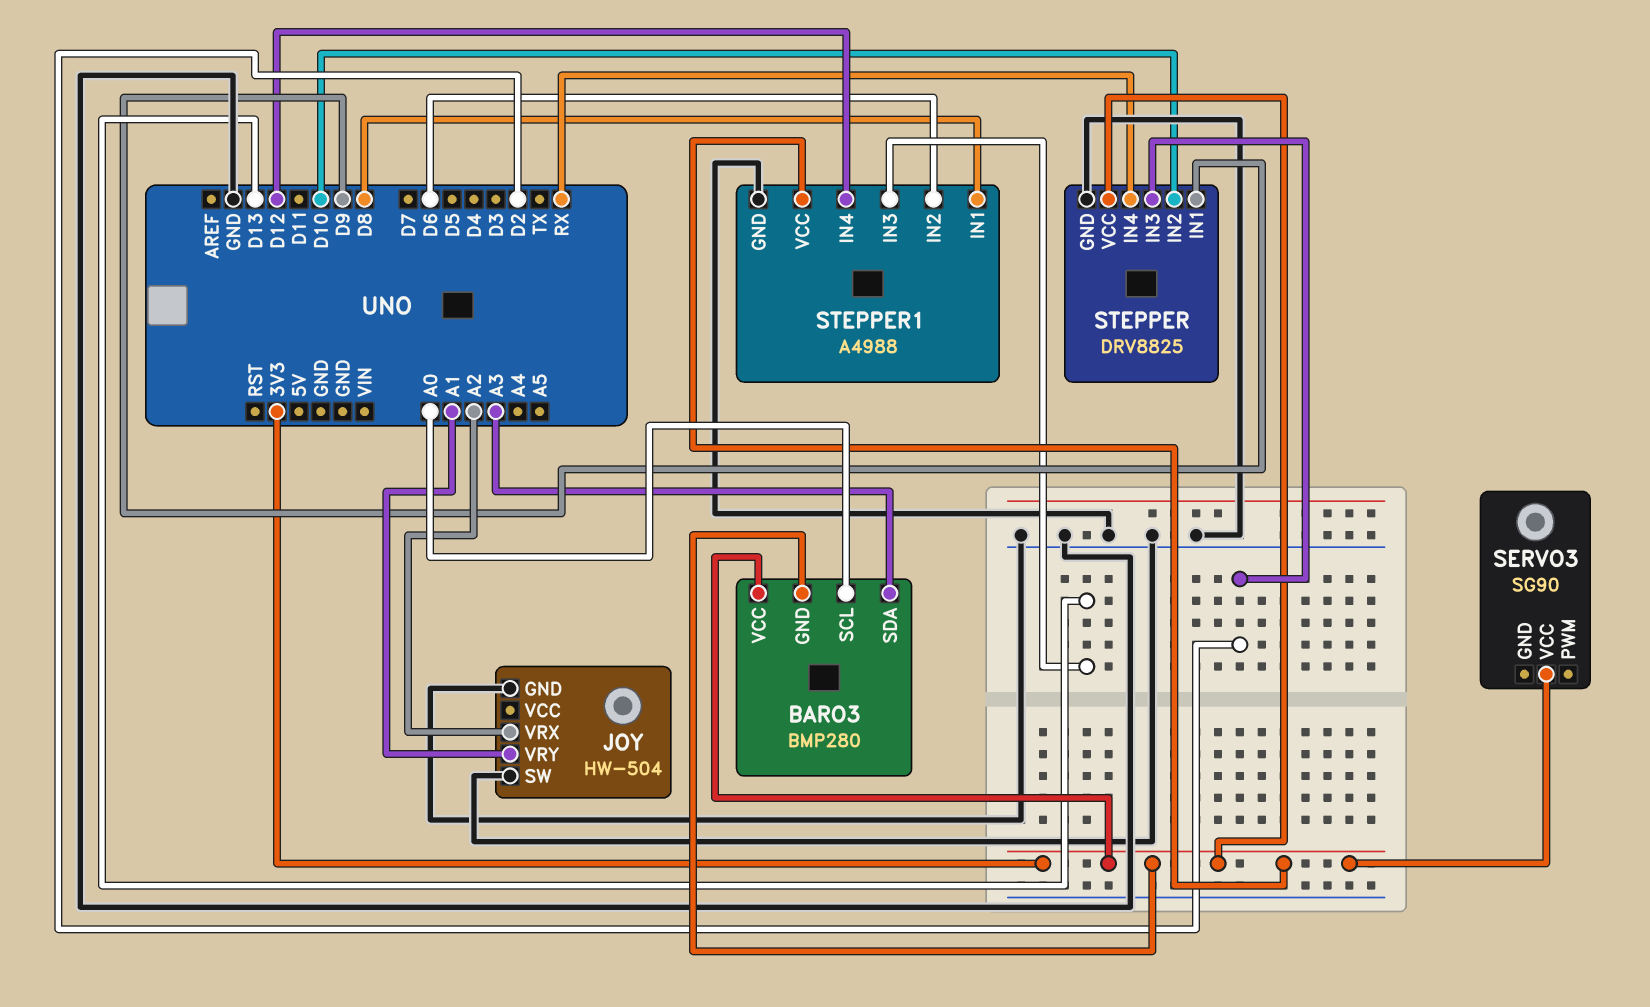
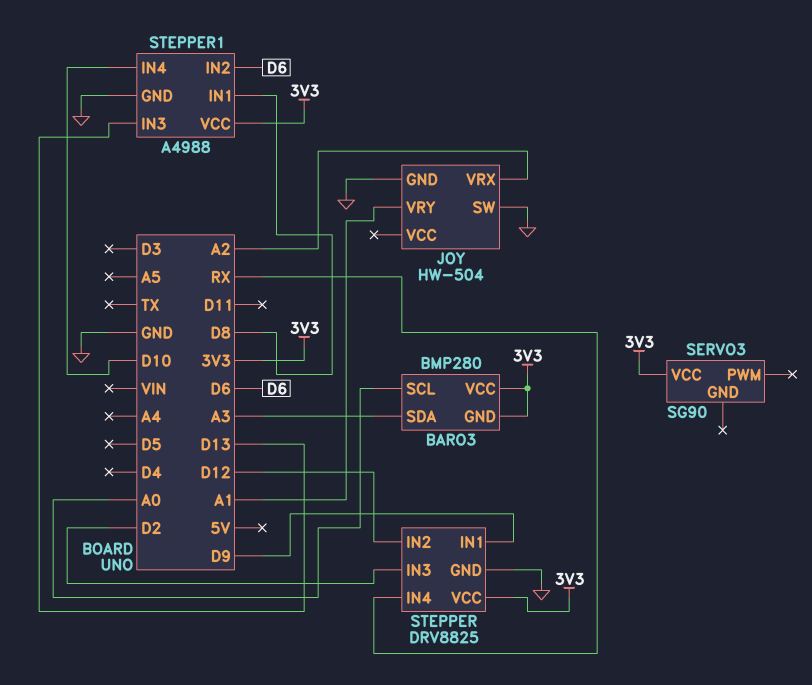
STEPPER pin IN2: D10 -> D12
STEPPER1 pin IN4: D12 -> D10

